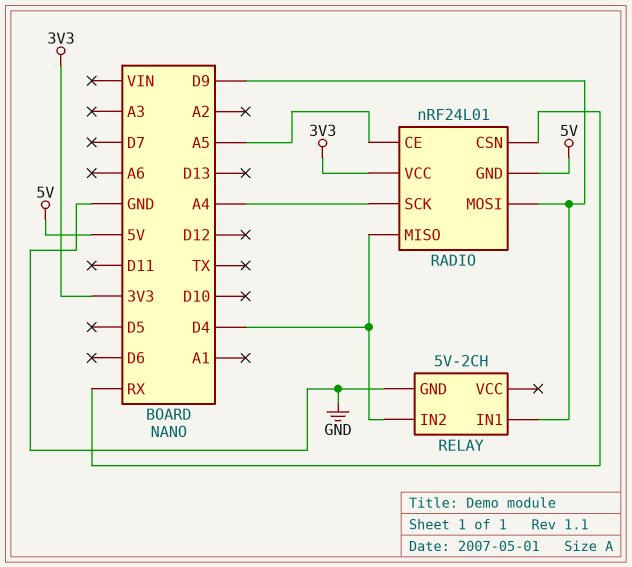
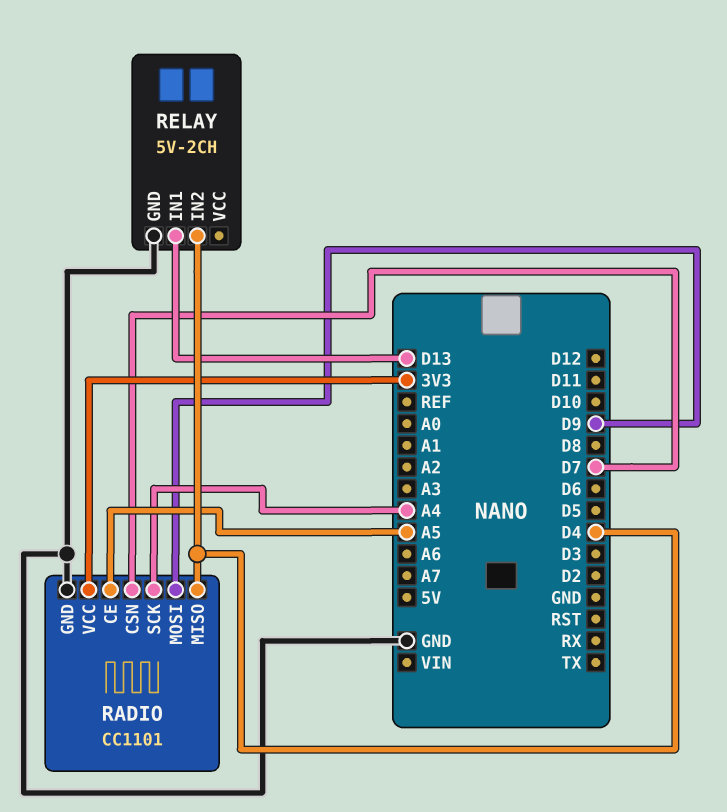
RADIO: nRF24L01 -> CC1101
RADIO pin CSN: RX -> D7
RADIO pin GND: 5V -> GND
RELAY pin IN1: D9 -> D13

